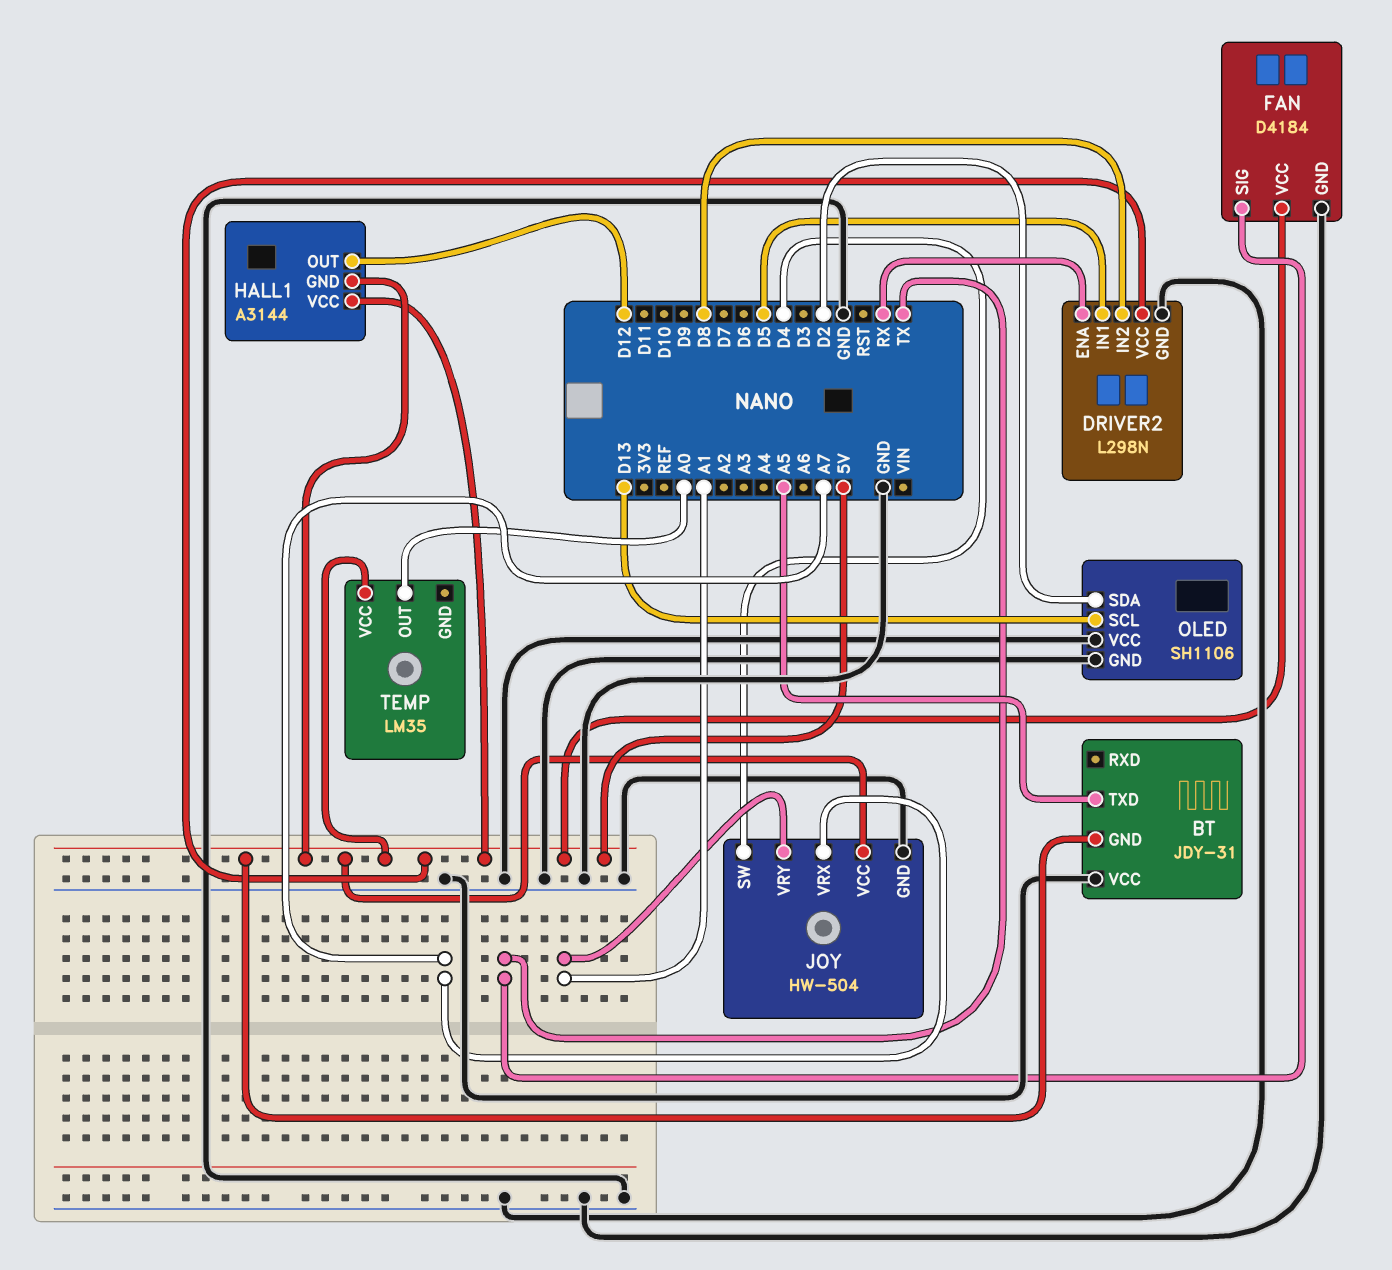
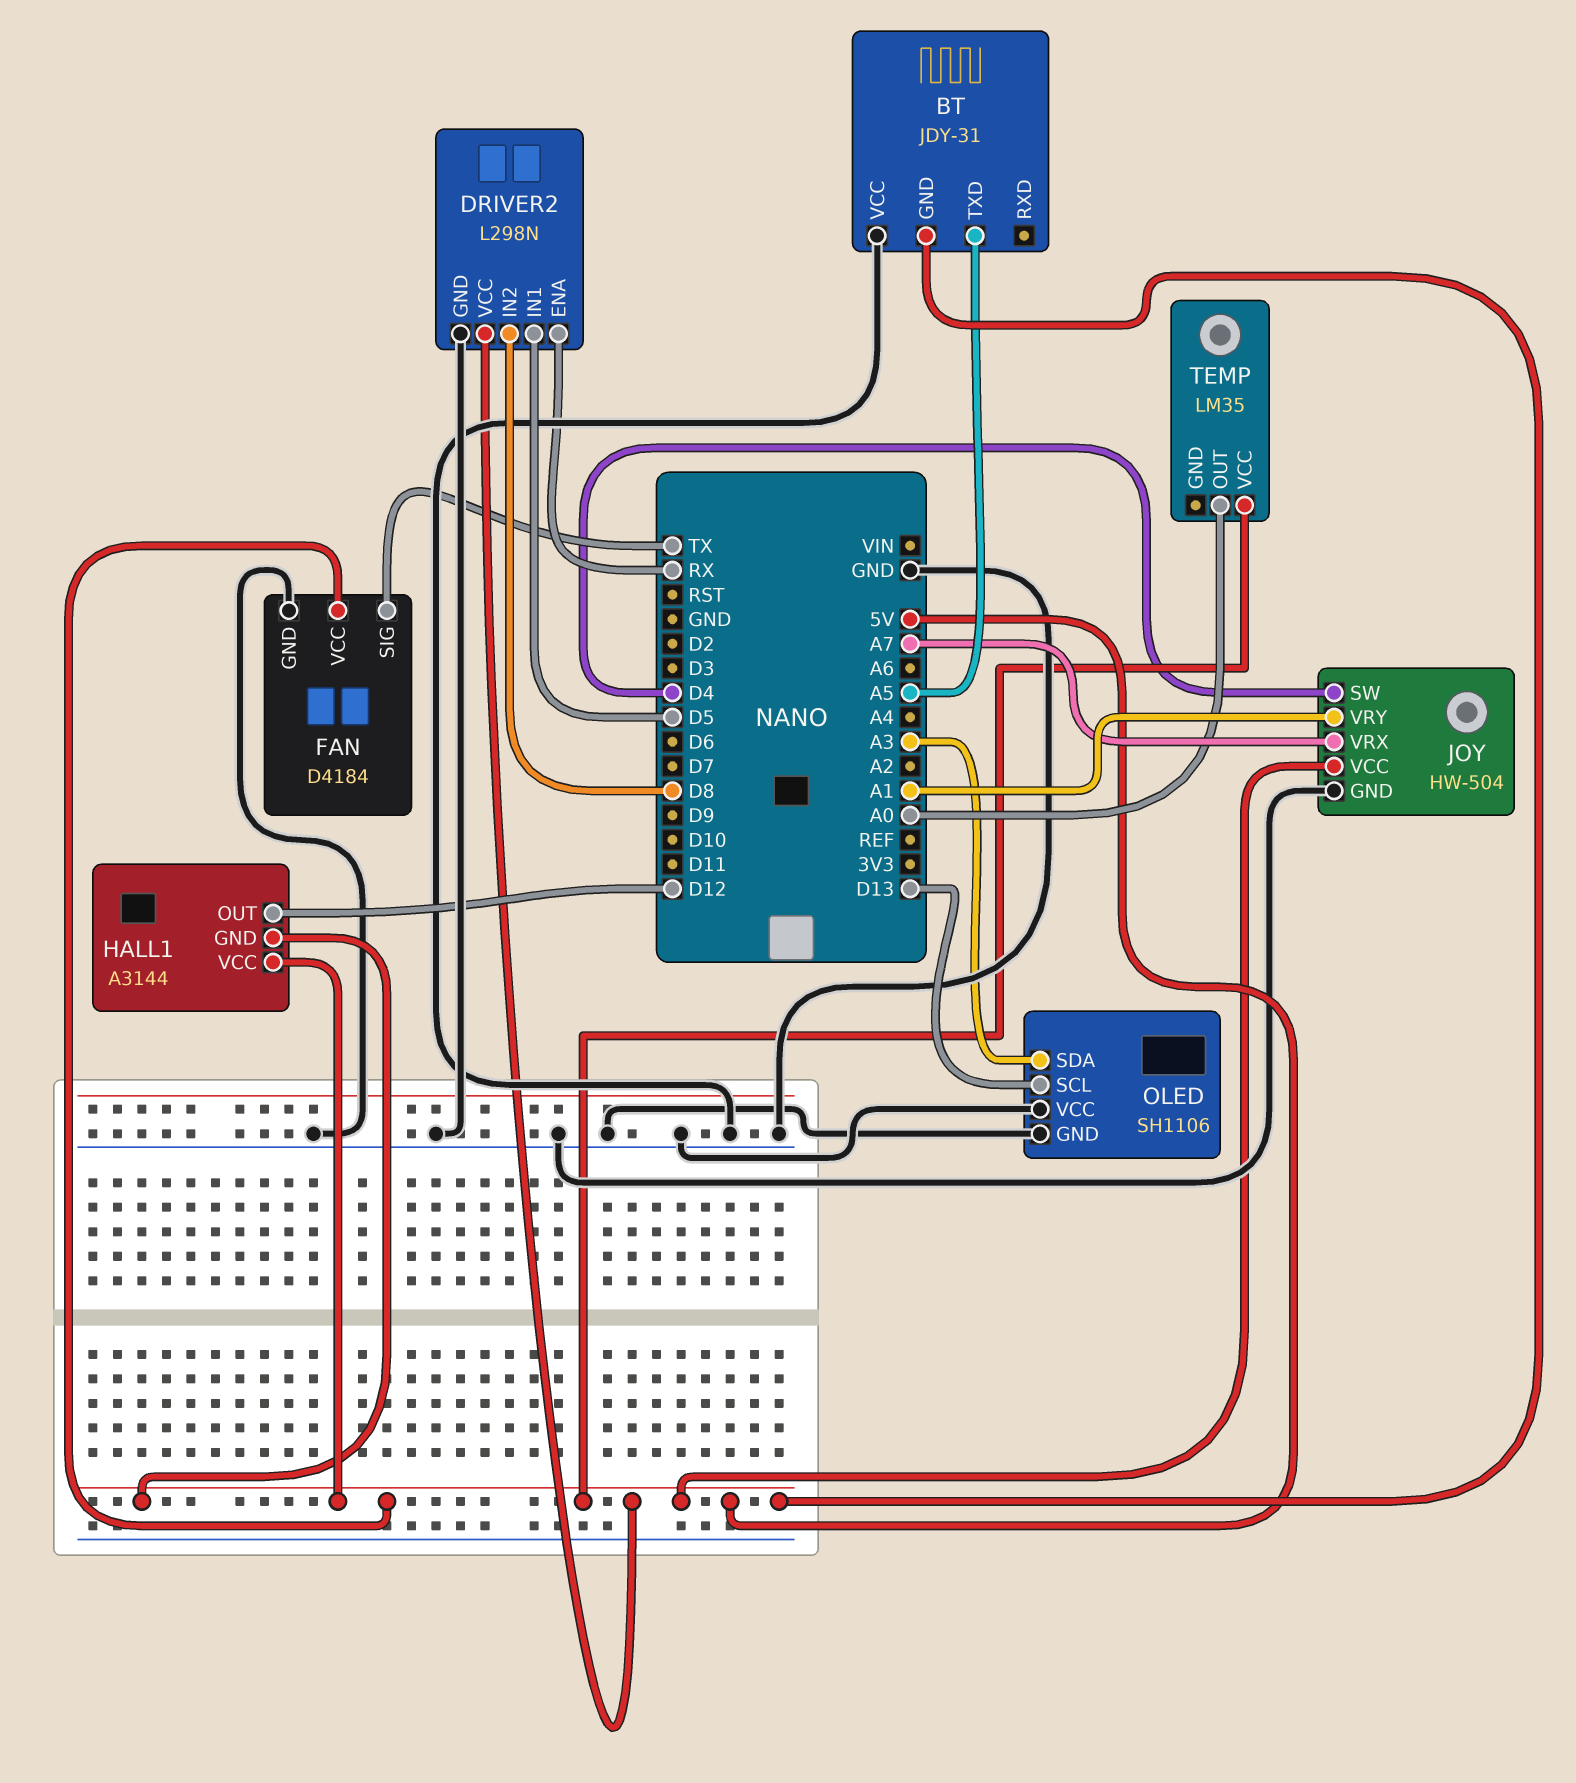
OLED pin SDA: D2 -> A3

